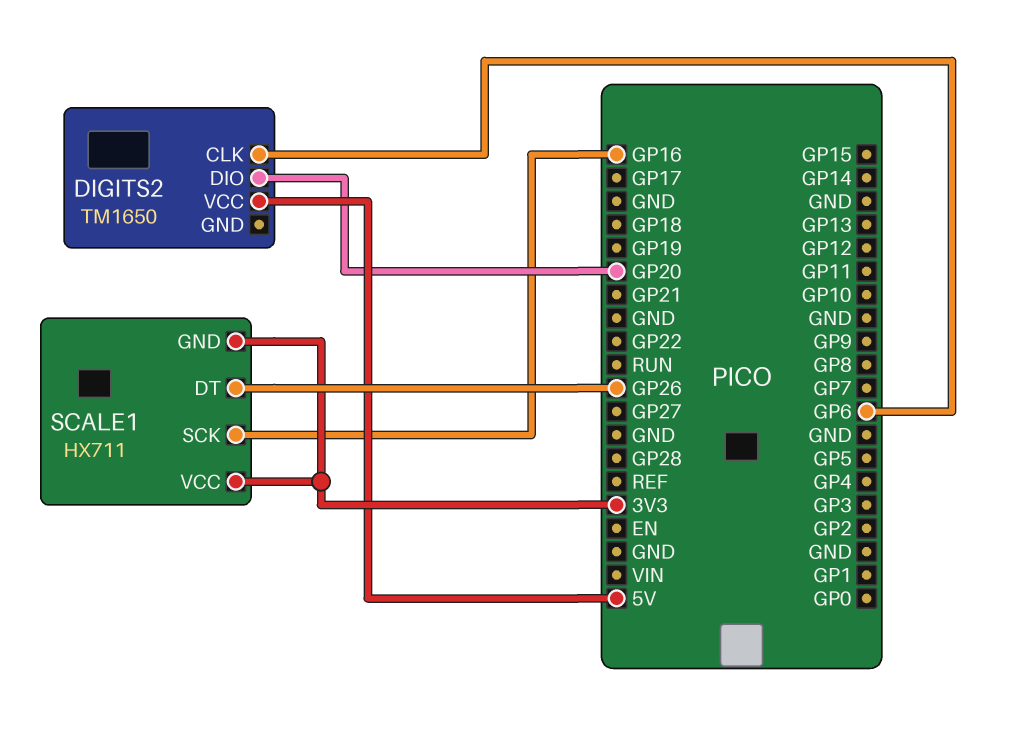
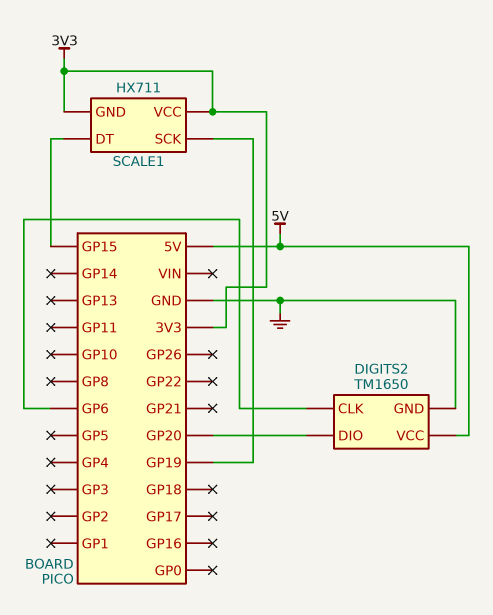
DIGITS2 pin GND: none -> GND
SCALE1 pin DT: GP26 -> GP15
SCALE1 pin SCK: GP16 -> GP19

